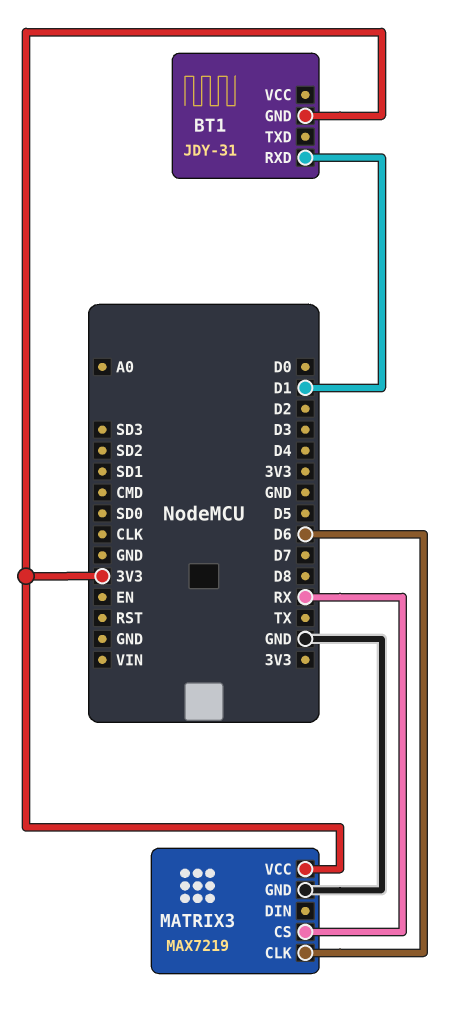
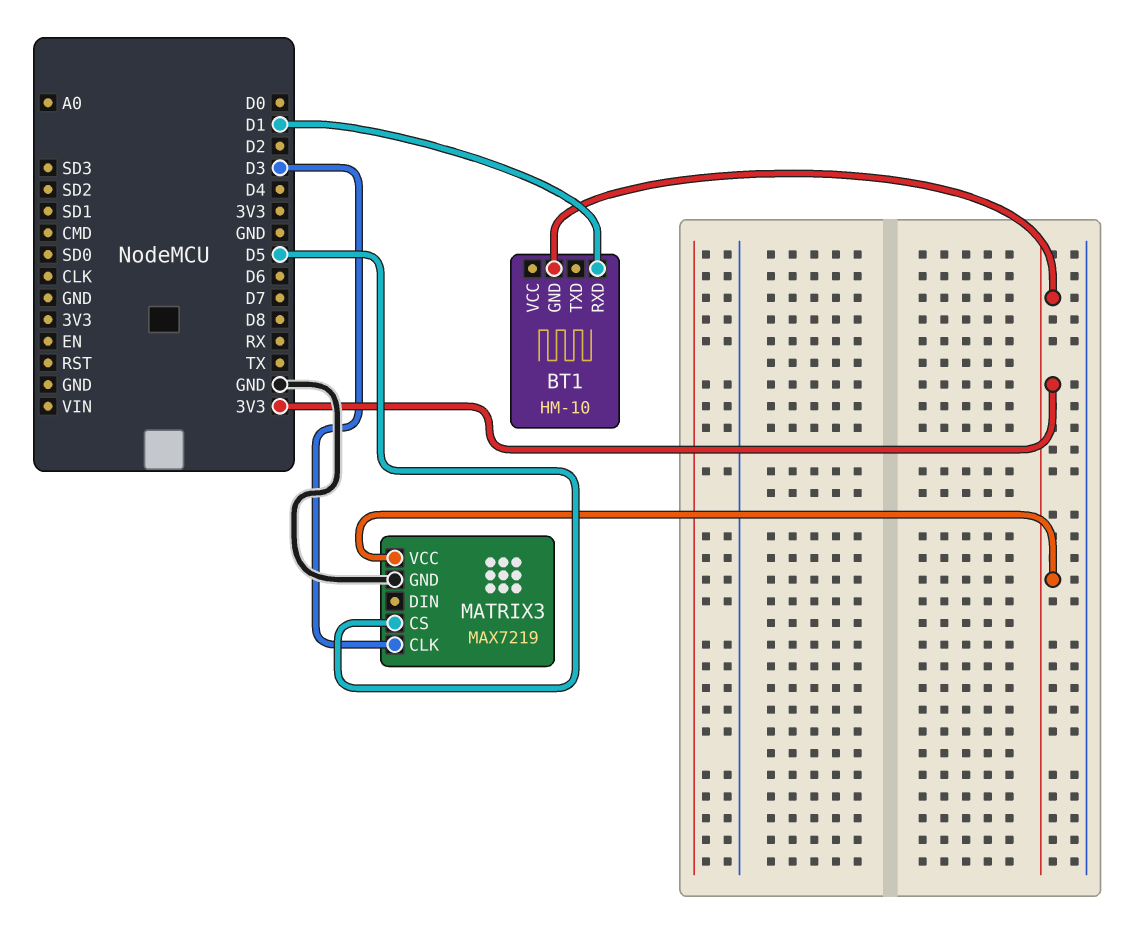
BT1: JDY-31 -> HM-10
MATRIX3 pin CLK: D6 -> D3
MATRIX3 pin CS: RX -> D5

